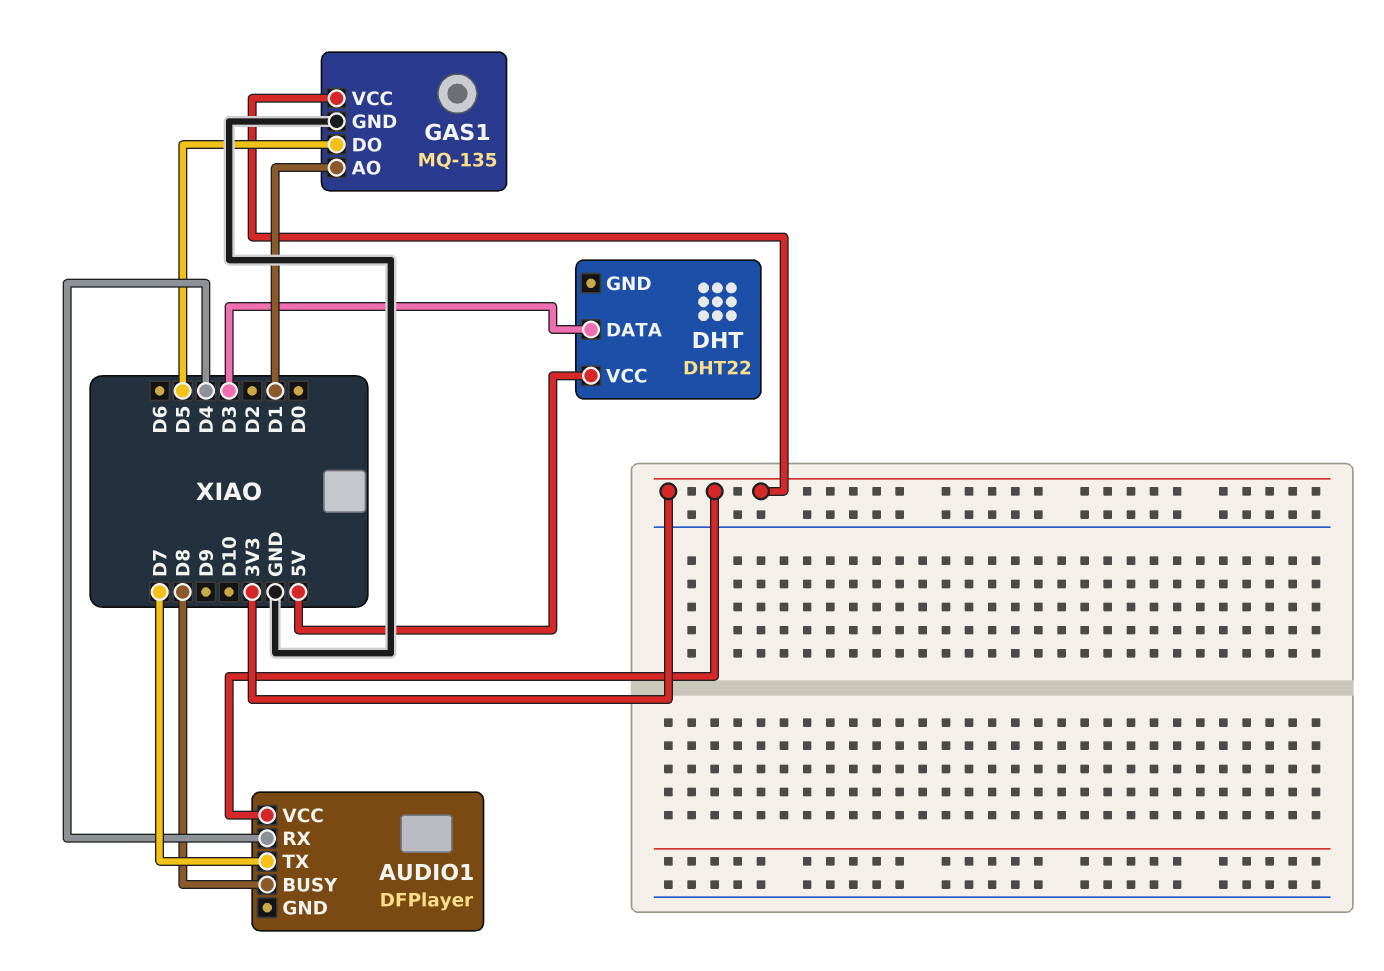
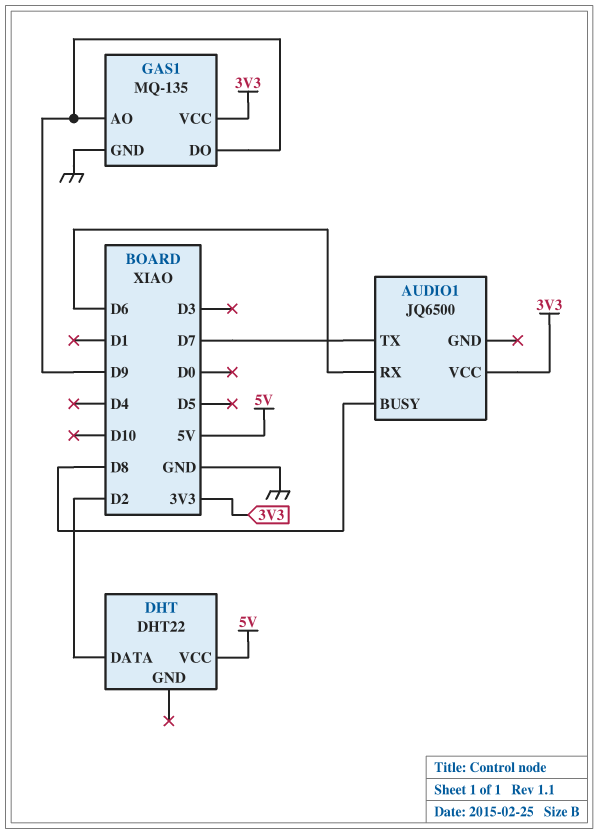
AUDIO1: DFPlayer -> JQ6500
AUDIO1 pin RX: D4 -> D6
DHT pin DATA: D3 -> D2
GAS1 pin AO: D1 -> D9
GAS1 pin DO: D5 -> D9

